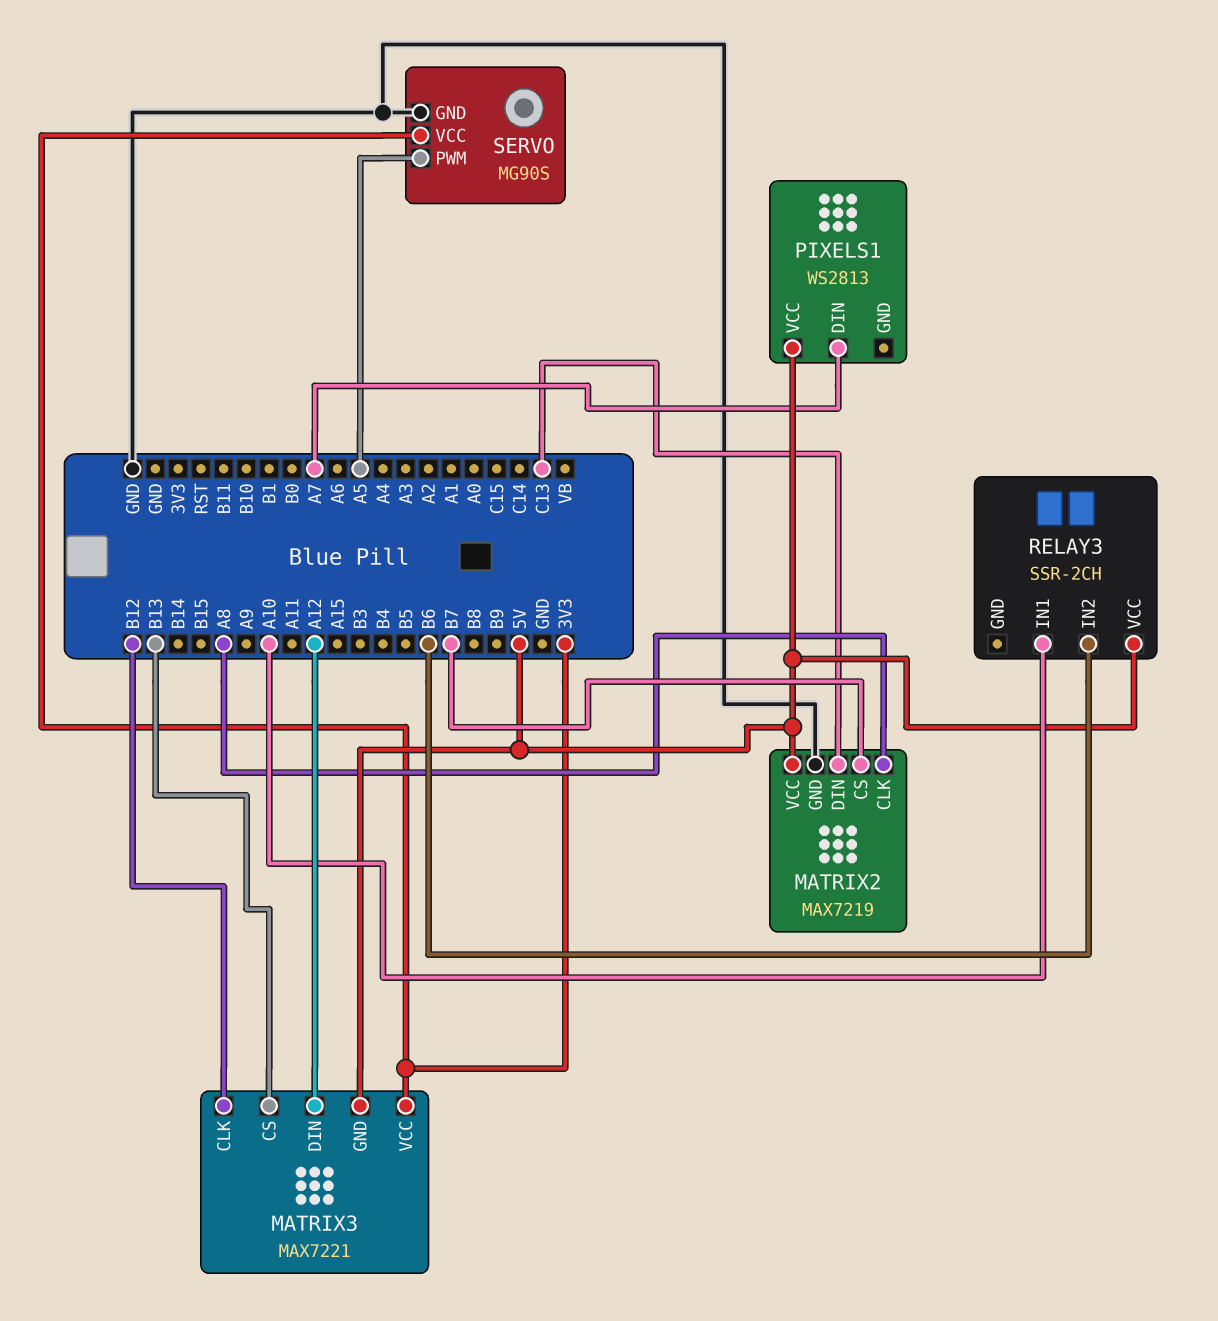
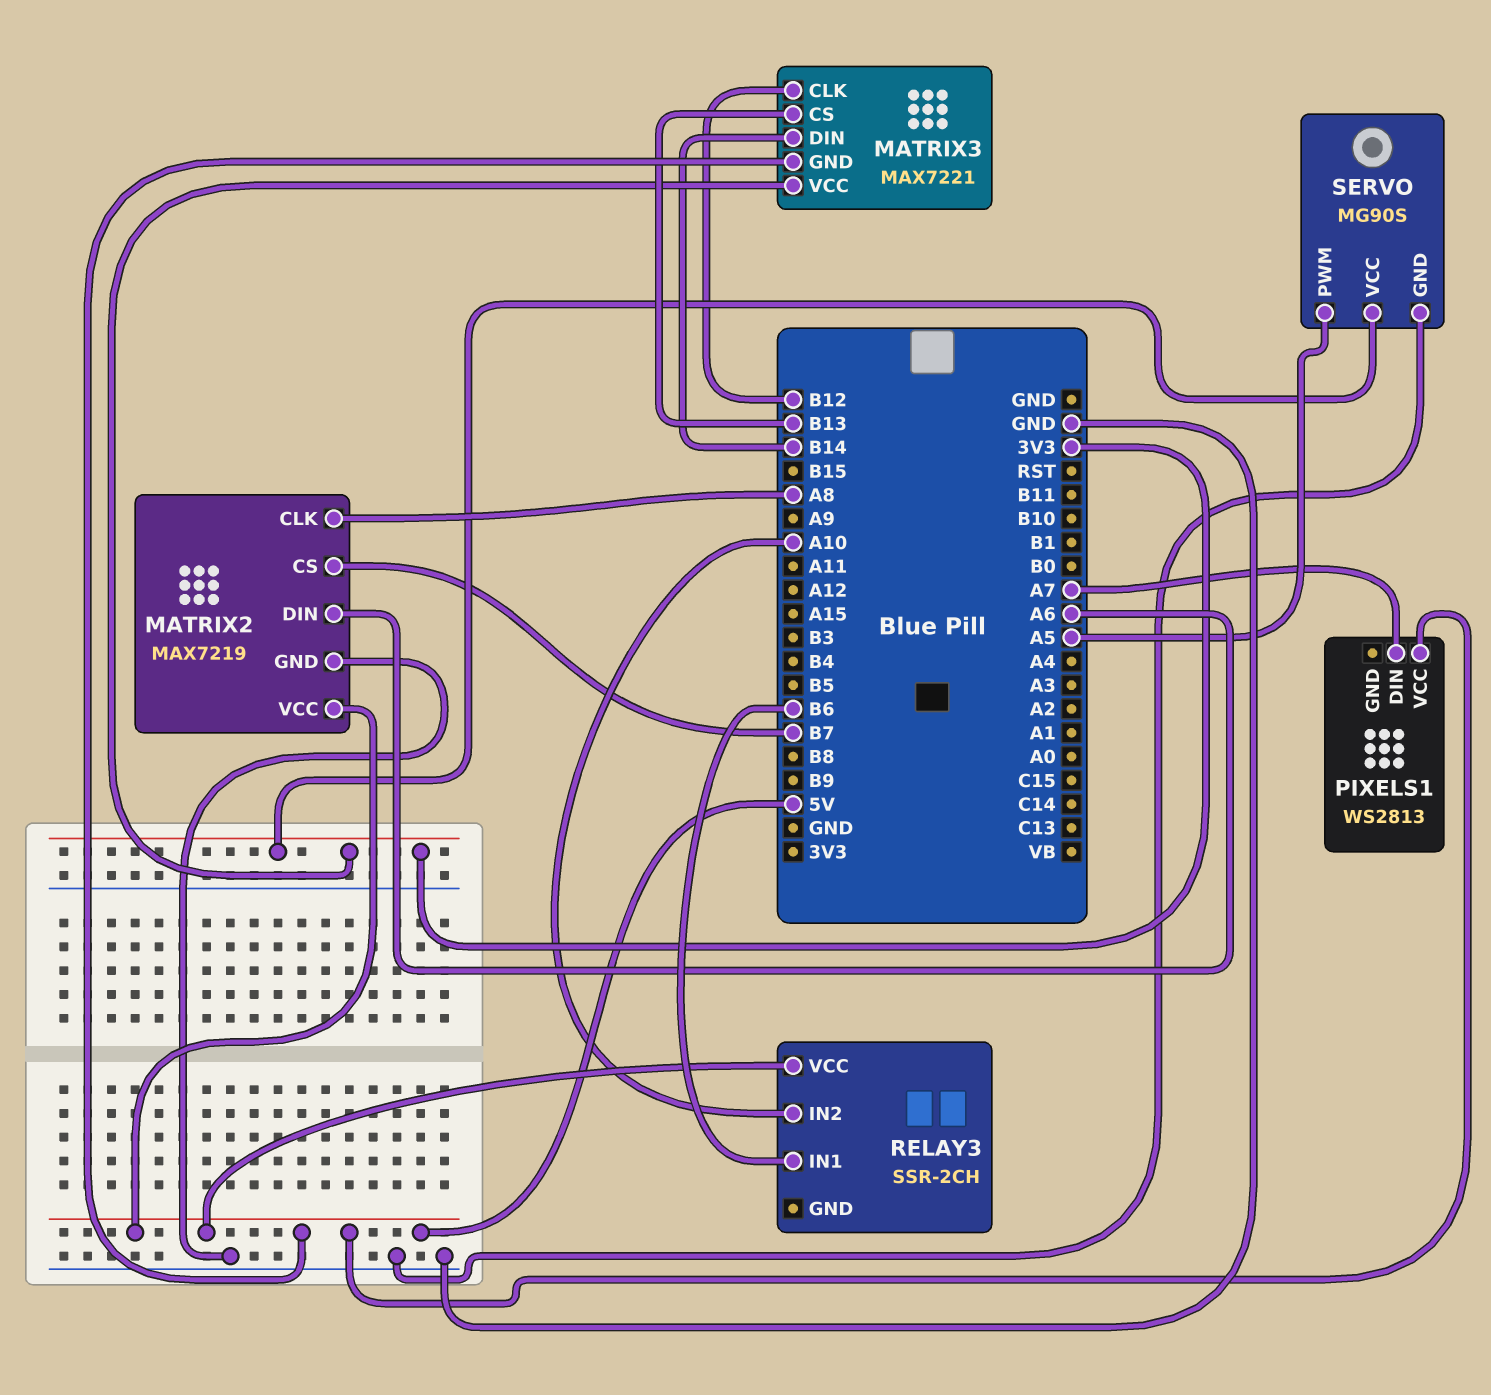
MATRIX2 pin DIN: C13 -> A6
MATRIX3 pin DIN: A12 -> B14
RELAY3 pin IN1: A10 -> B6
RELAY3 pin IN2: B6 -> A10

